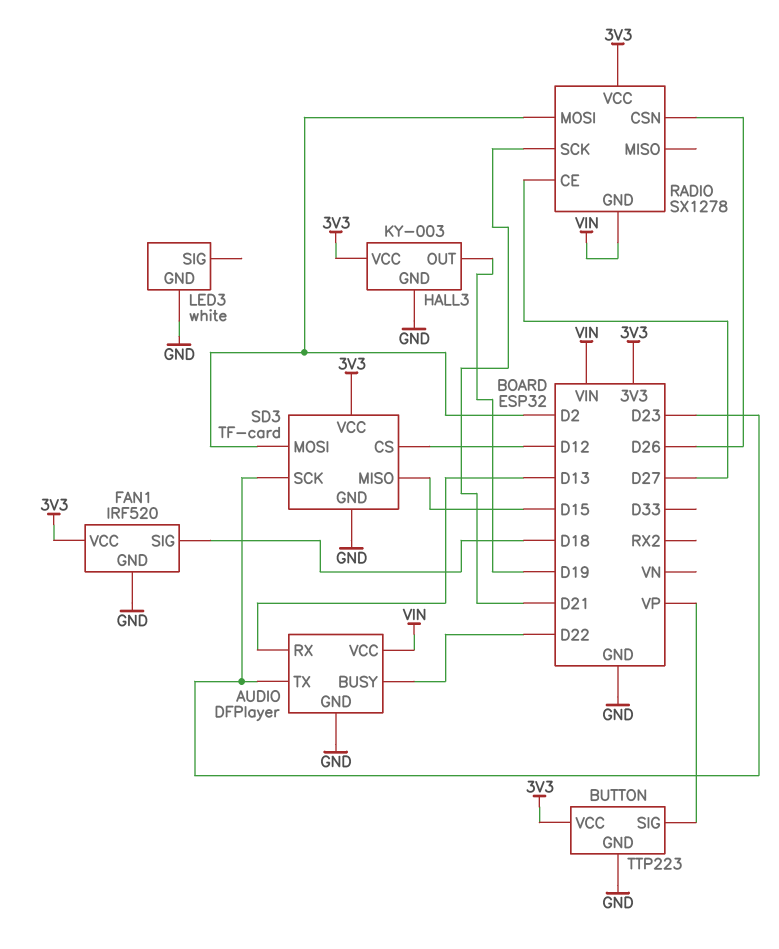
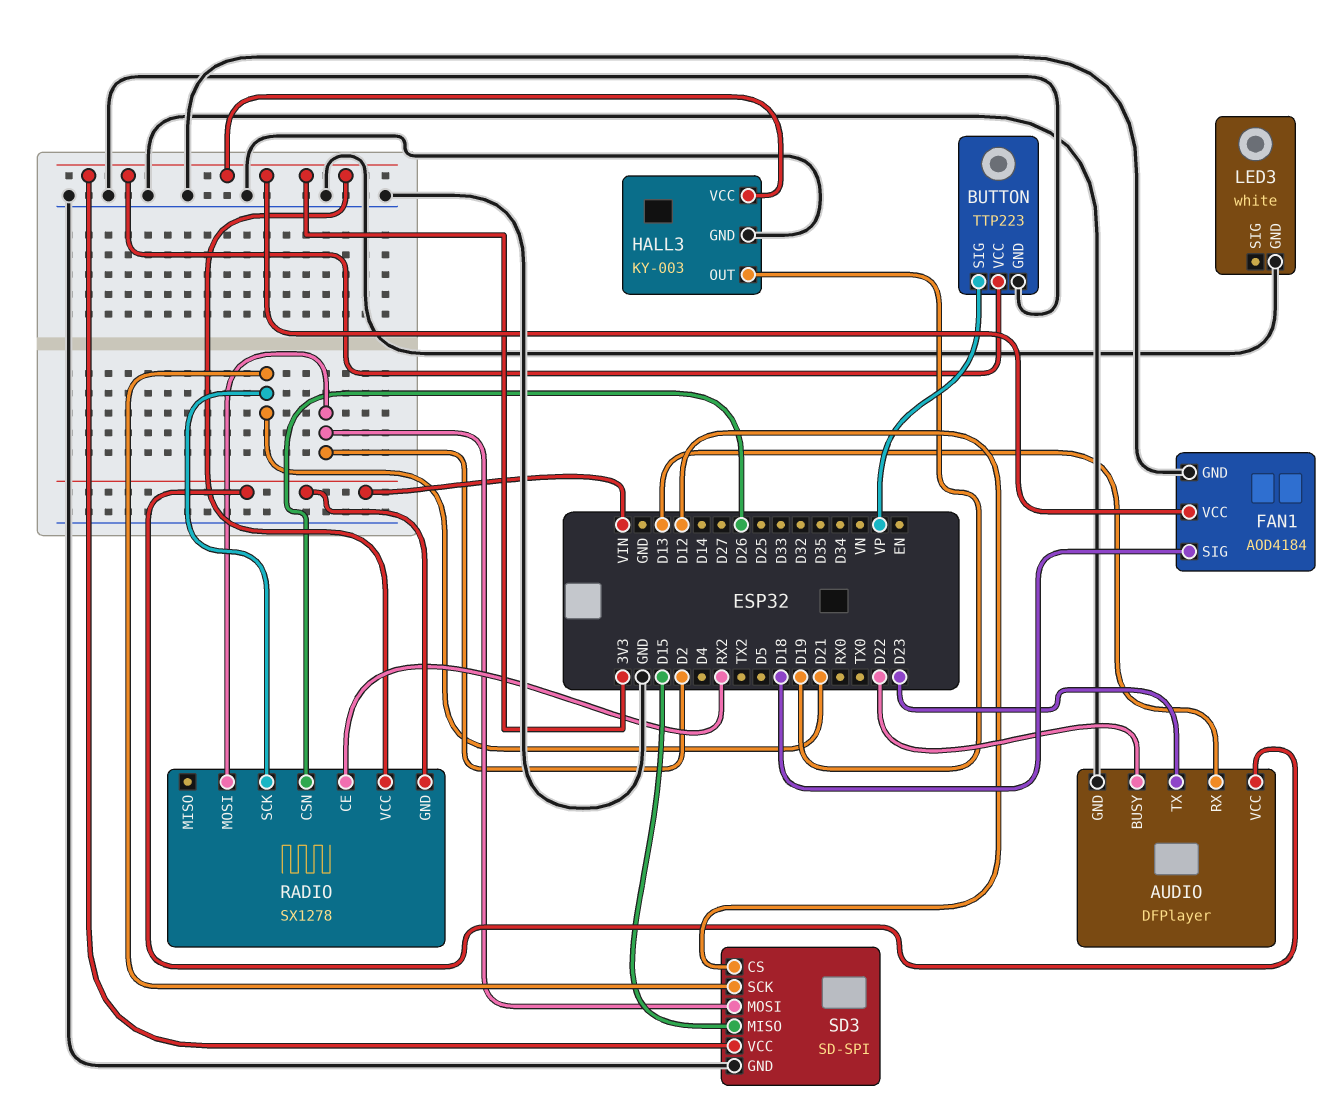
FAN1: IRF520 -> AOD4184
RADIO pin CE: D27 -> RX2
SD3: TF-card -> SD-SPI
SD3 pin SCK: D23 -> D21

